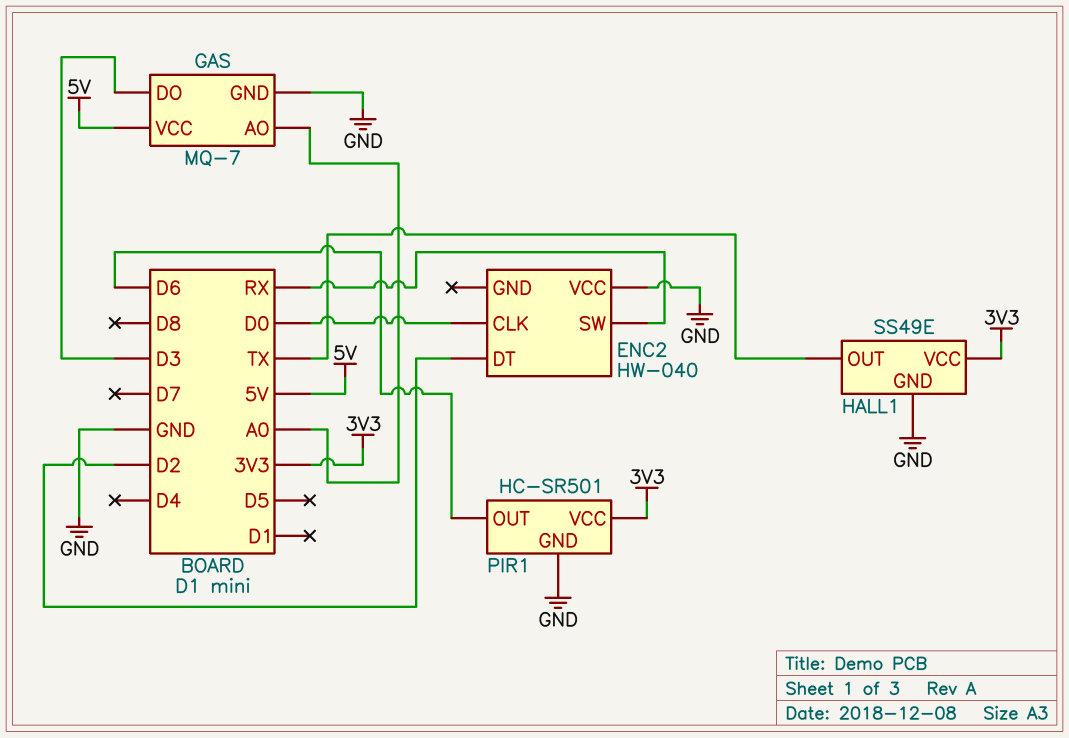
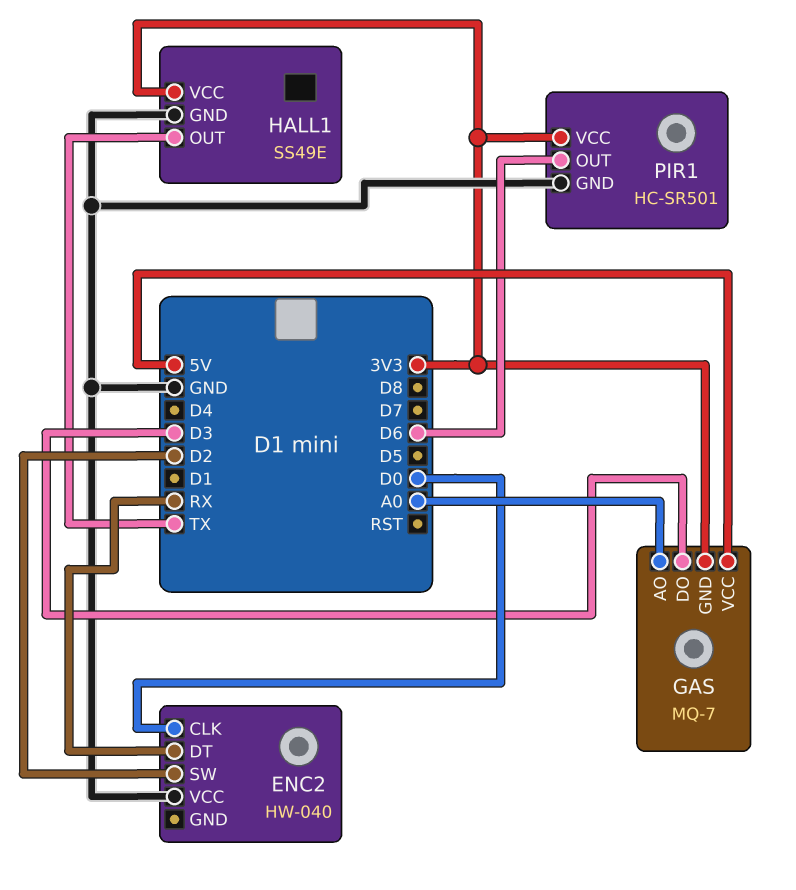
ENC2 pin DT: D2 -> RX
ENC2 pin SW: RX -> D2
GAS pin GND: GND -> 3V3

